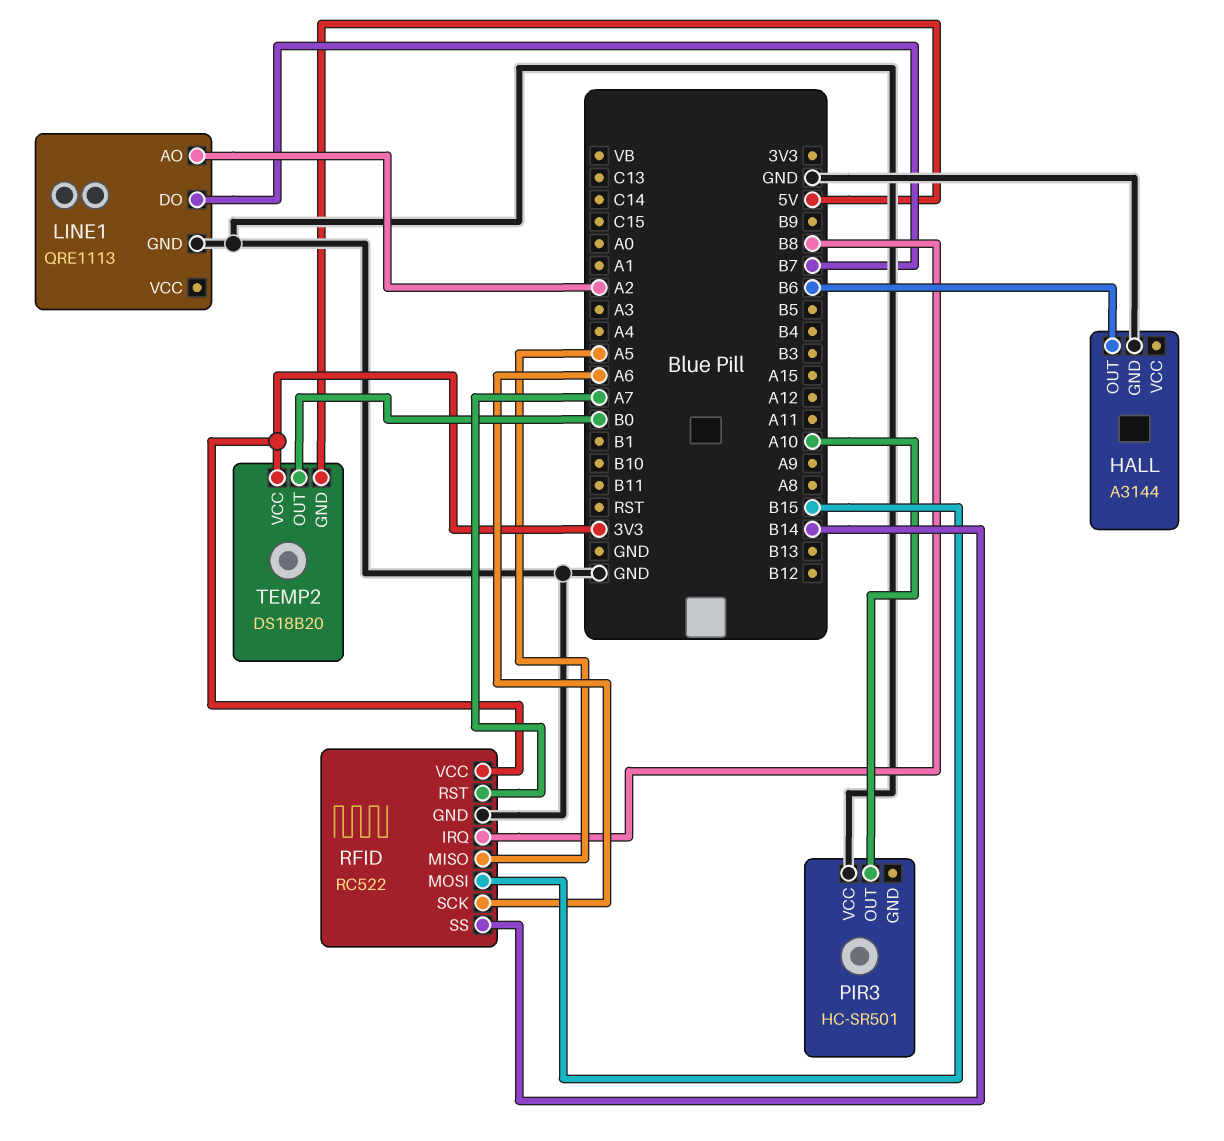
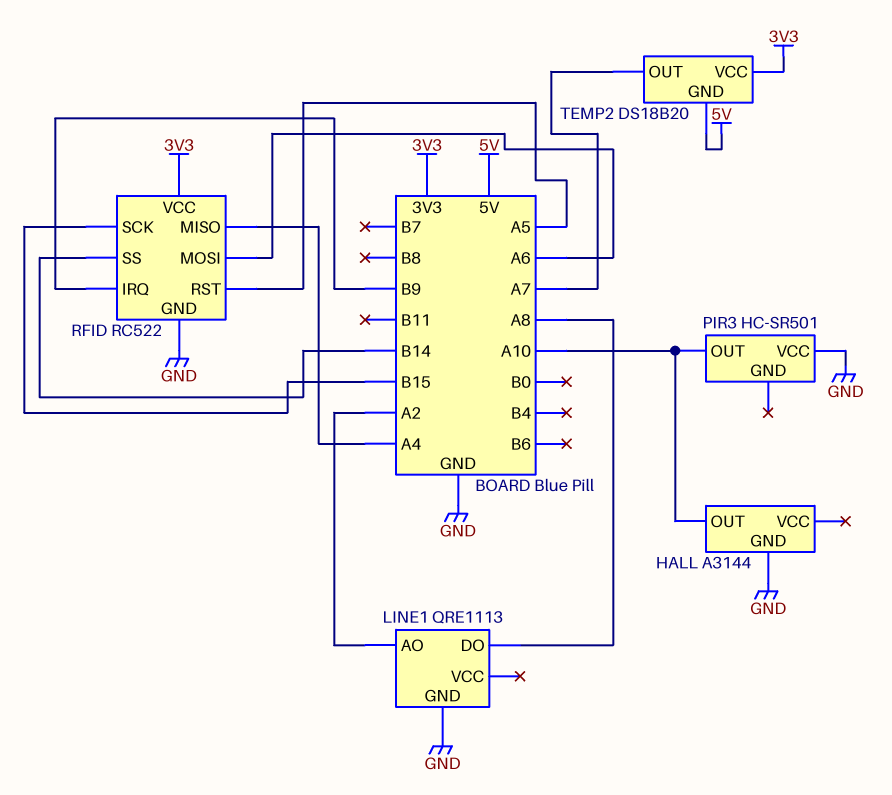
HALL pin OUT: B6 -> A10
LINE1 pin DO: B7 -> A8
RFID pin IRQ: B8 -> B9
RFID pin MISO: A5 -> A4
RFID pin MOSI: B15 -> A6
RFID pin RST: A7 -> A5
RFID pin SCK: A6 -> B15
TEMP2 pin OUT: B0 -> A7

